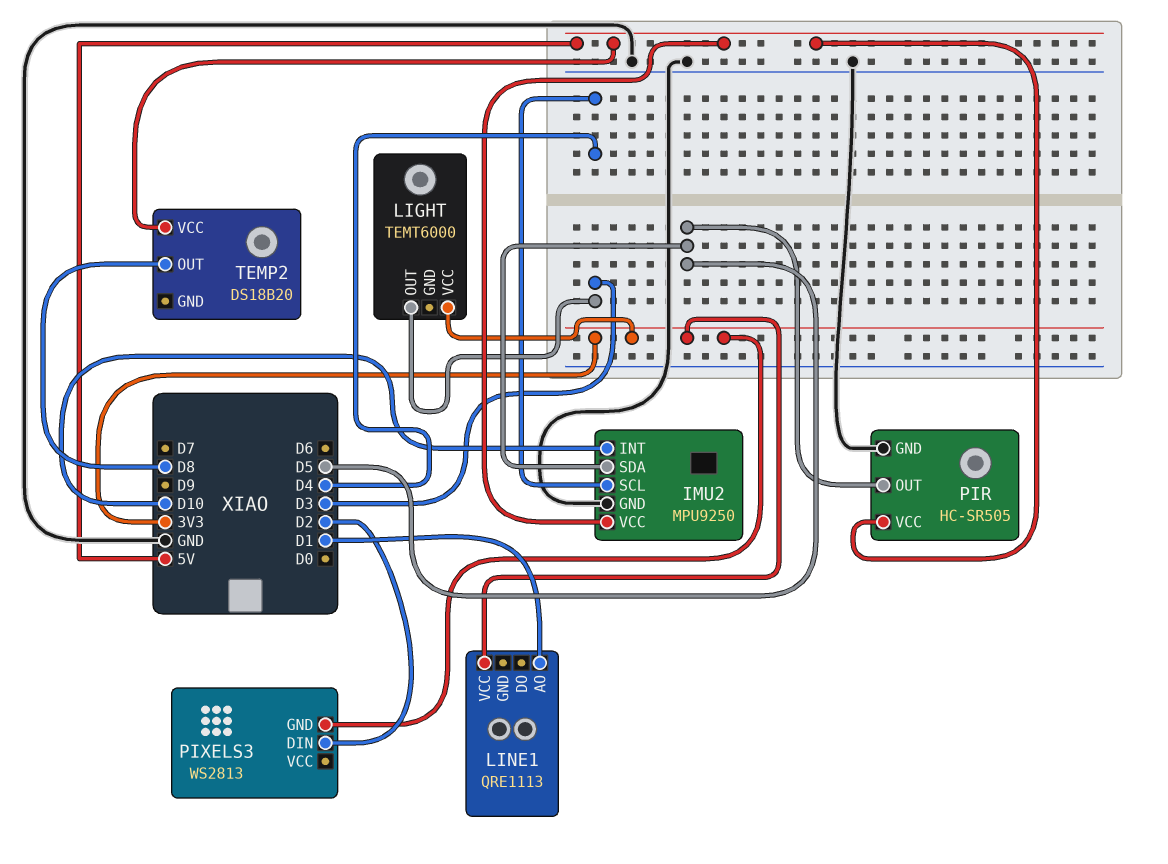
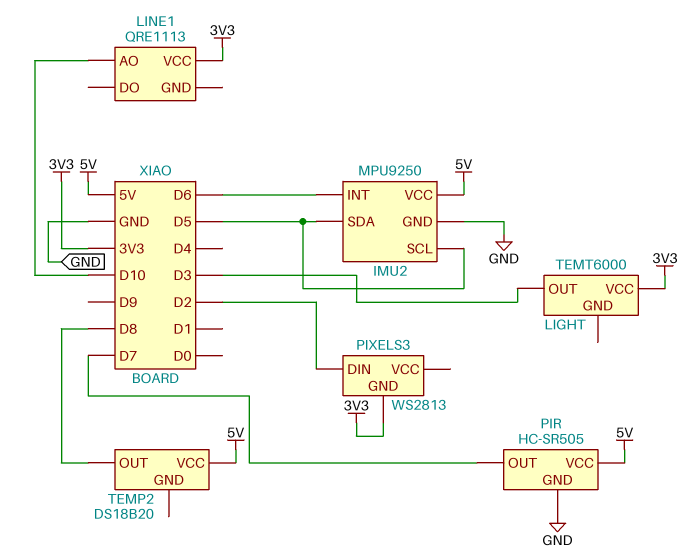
IMU2 pin INT: D10 -> D6
IMU2 pin SCL: D4 -> D5
LINE1 pin AO: D1 -> D10
PIR pin OUT: D5 -> D7

